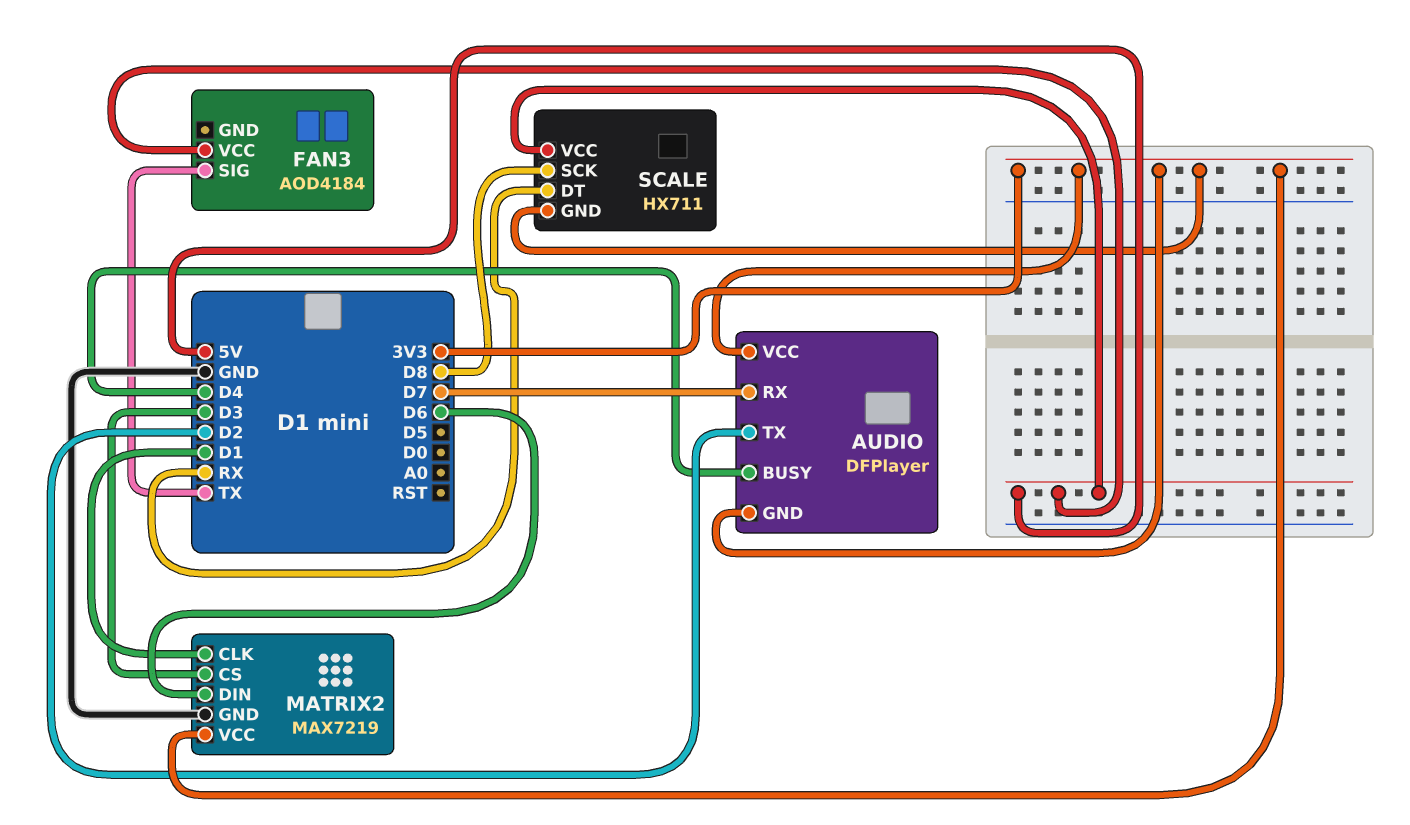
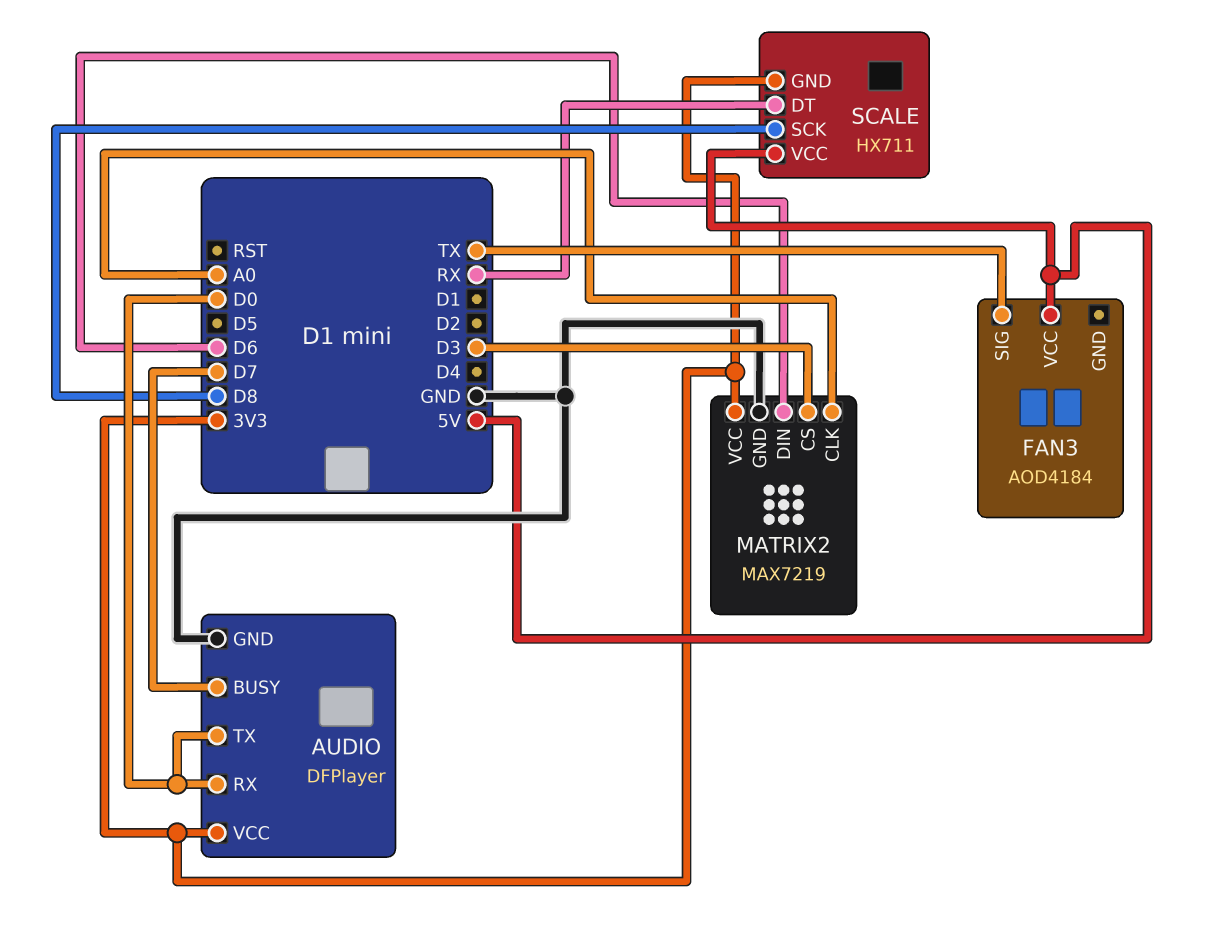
AUDIO pin BUSY: D4 -> D7
AUDIO pin GND: 3V3 -> GND
AUDIO pin RX: D7 -> D0
AUDIO pin TX: D2 -> D0
MATRIX2 pin CLK: D1 -> A0

